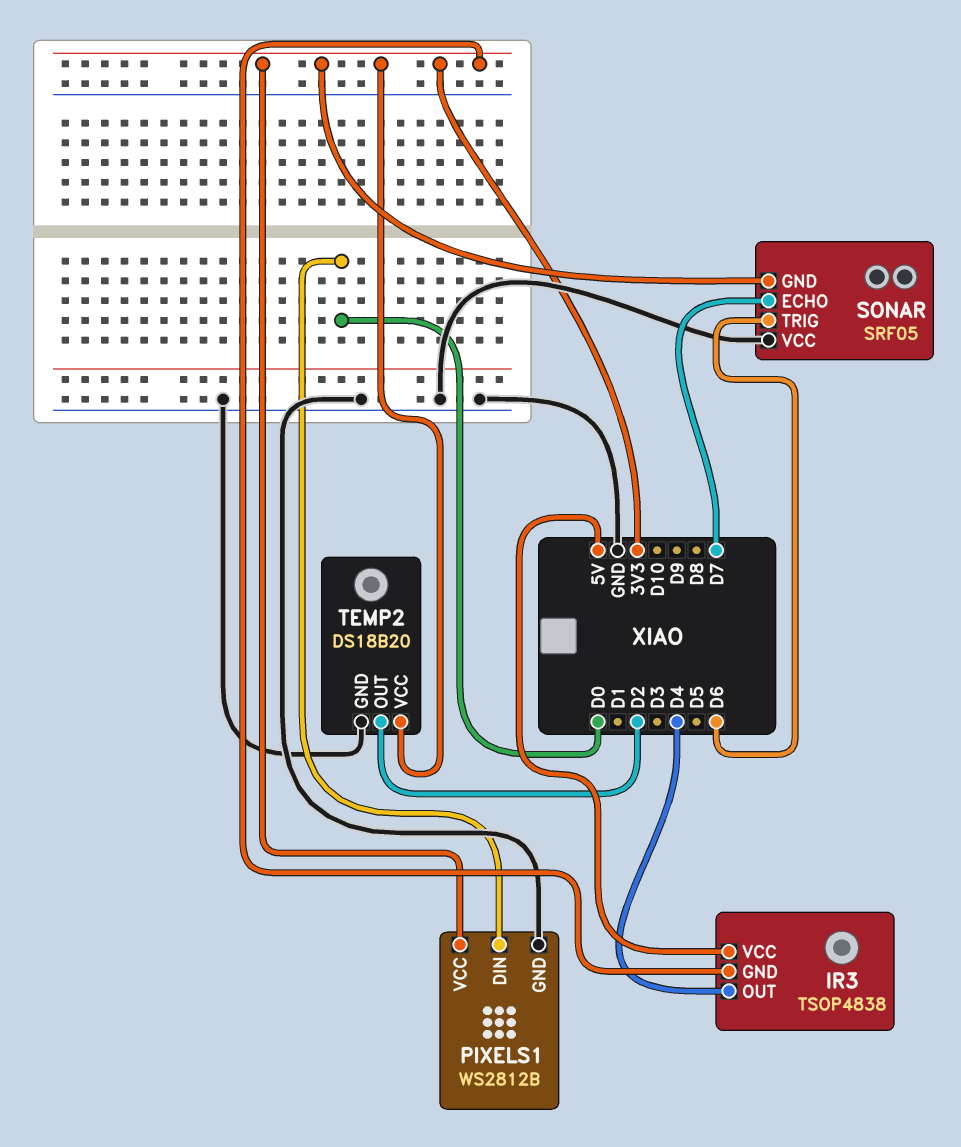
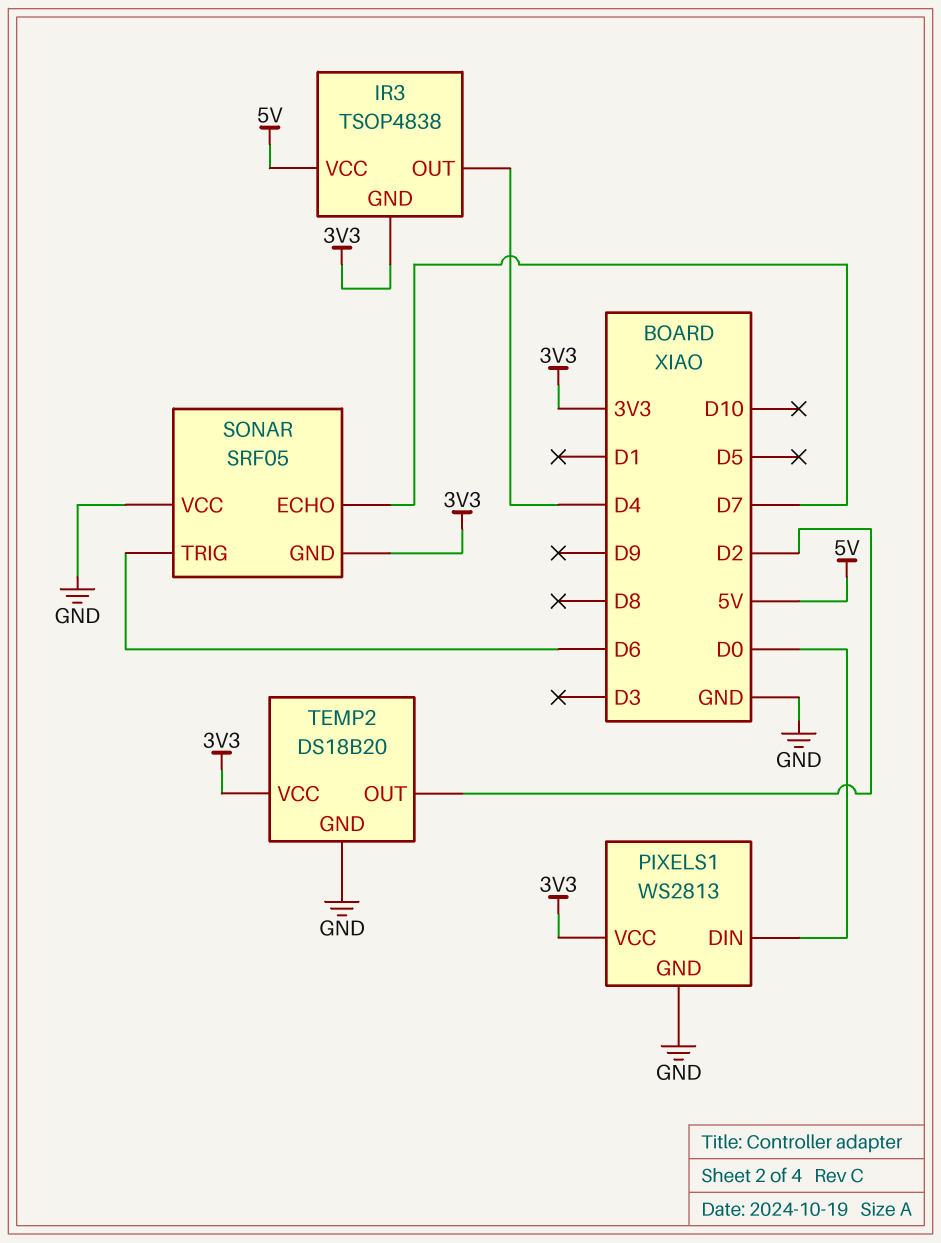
PIXELS1: WS2812B -> WS2813

